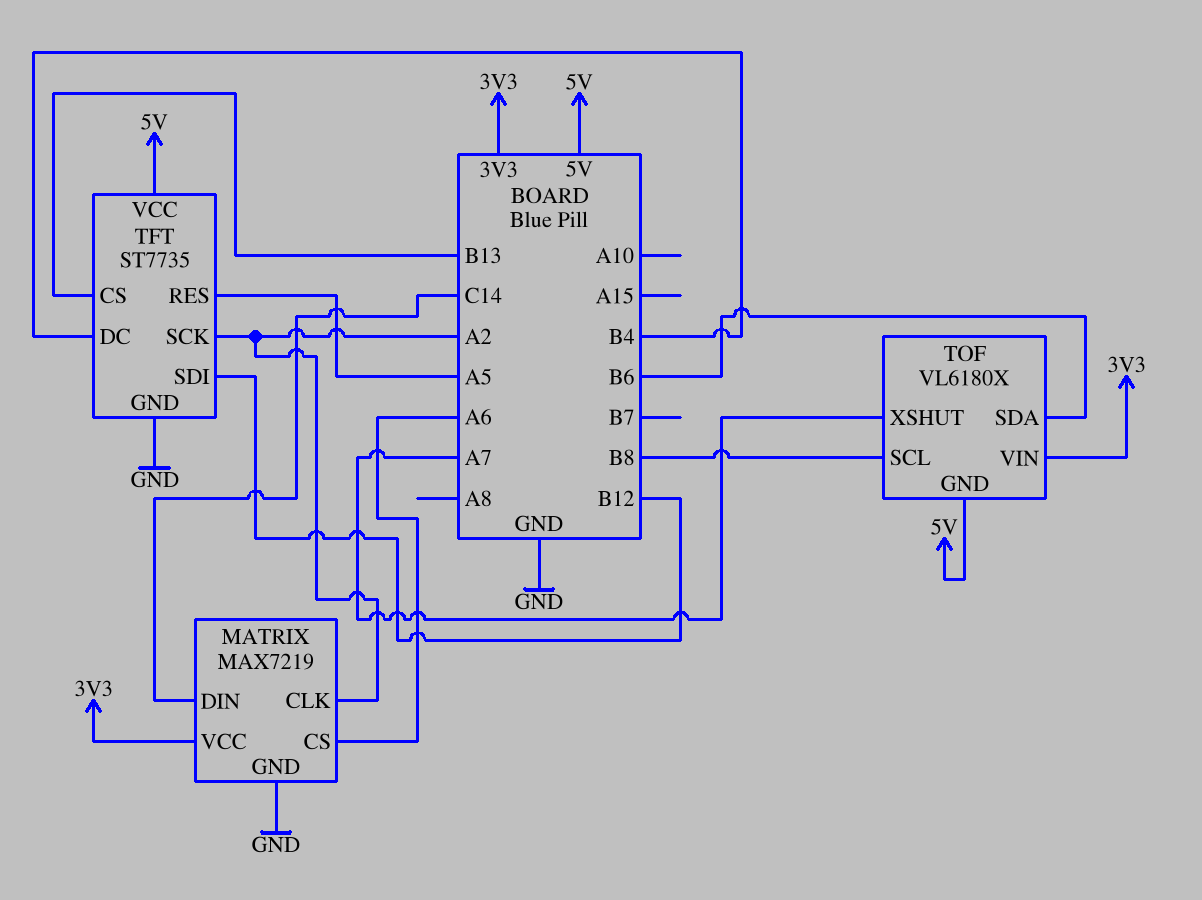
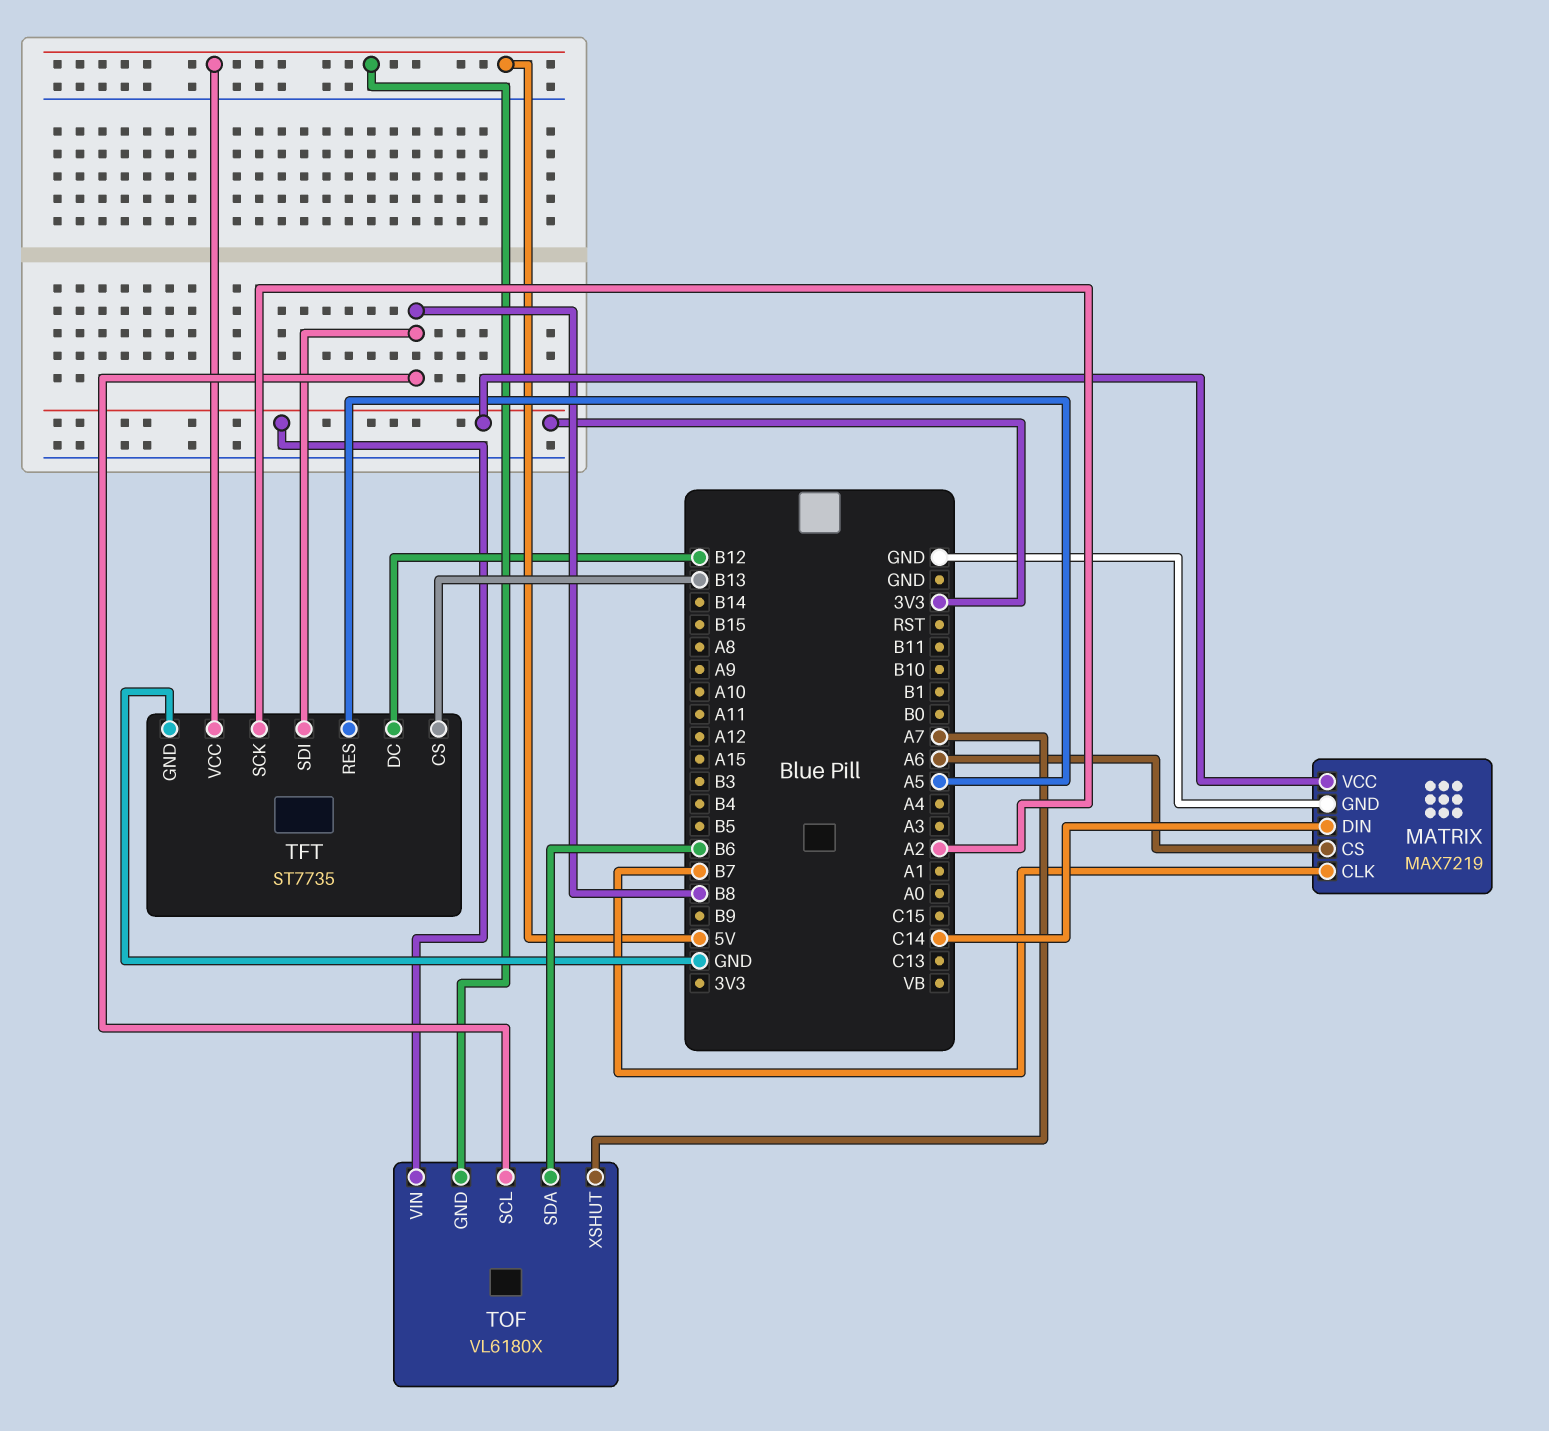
MATRIX pin CLK: A2 -> B7
TFT pin DC: B4 -> B12
TFT pin SDI: B12 -> B8

